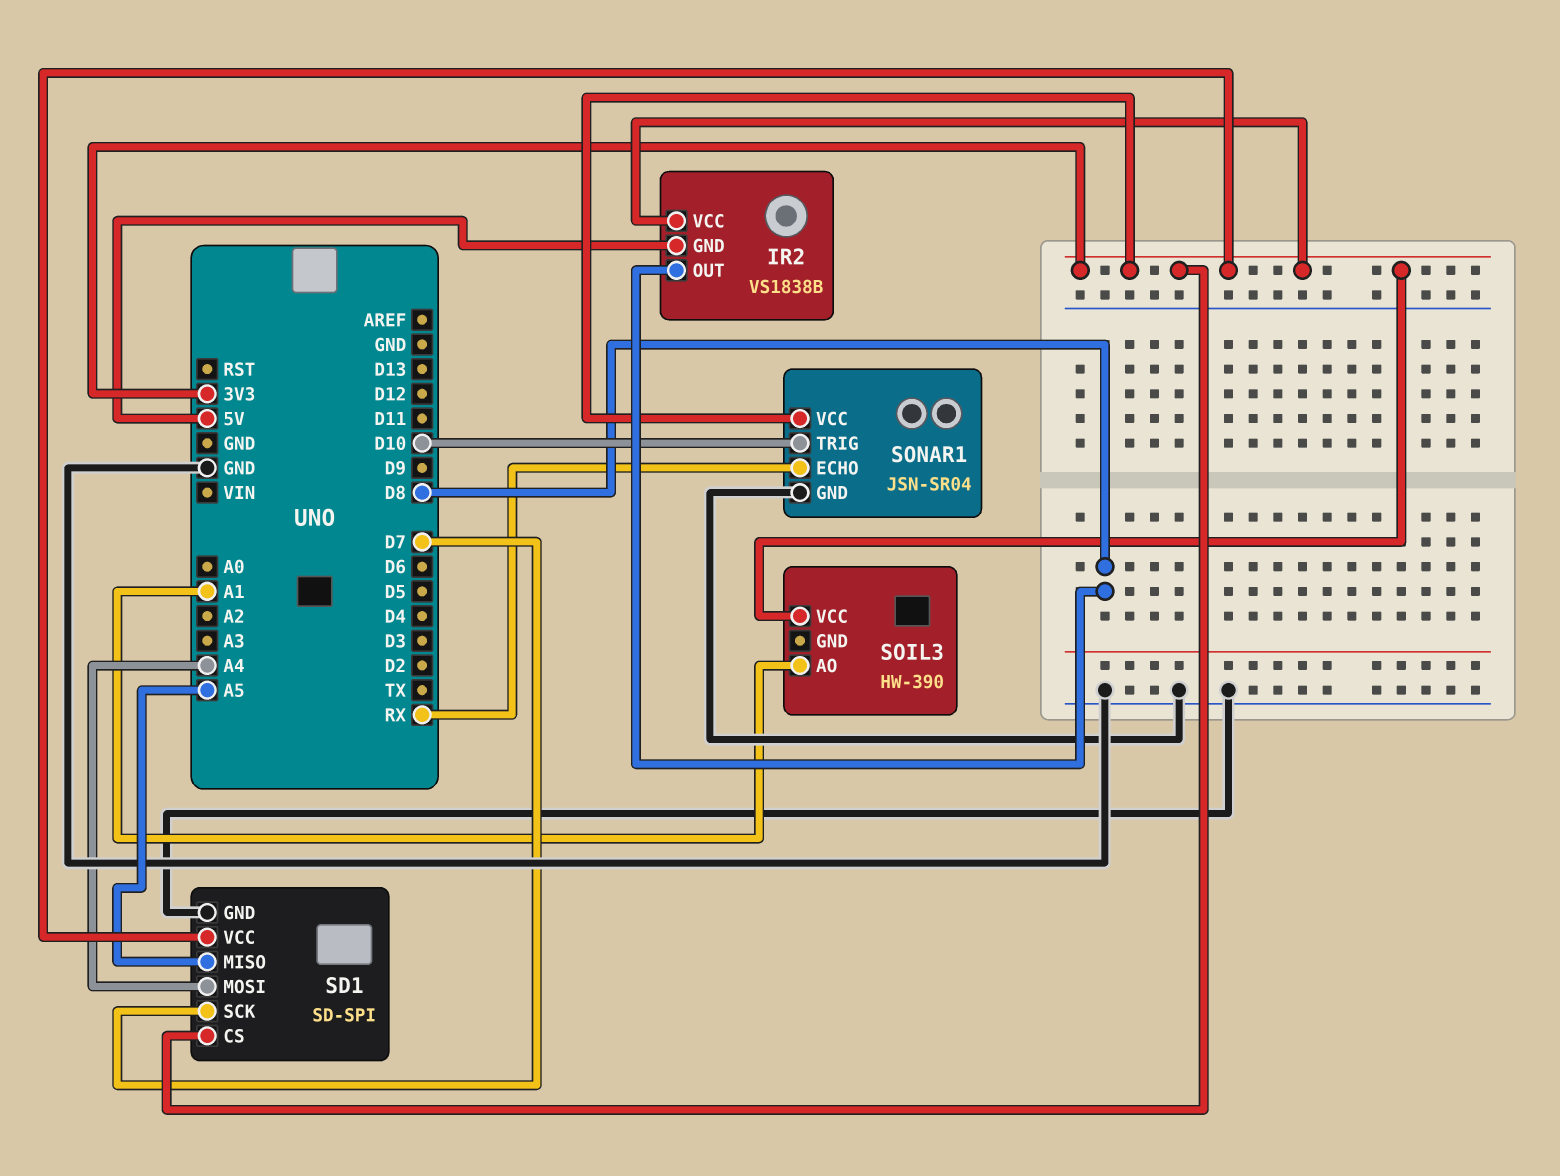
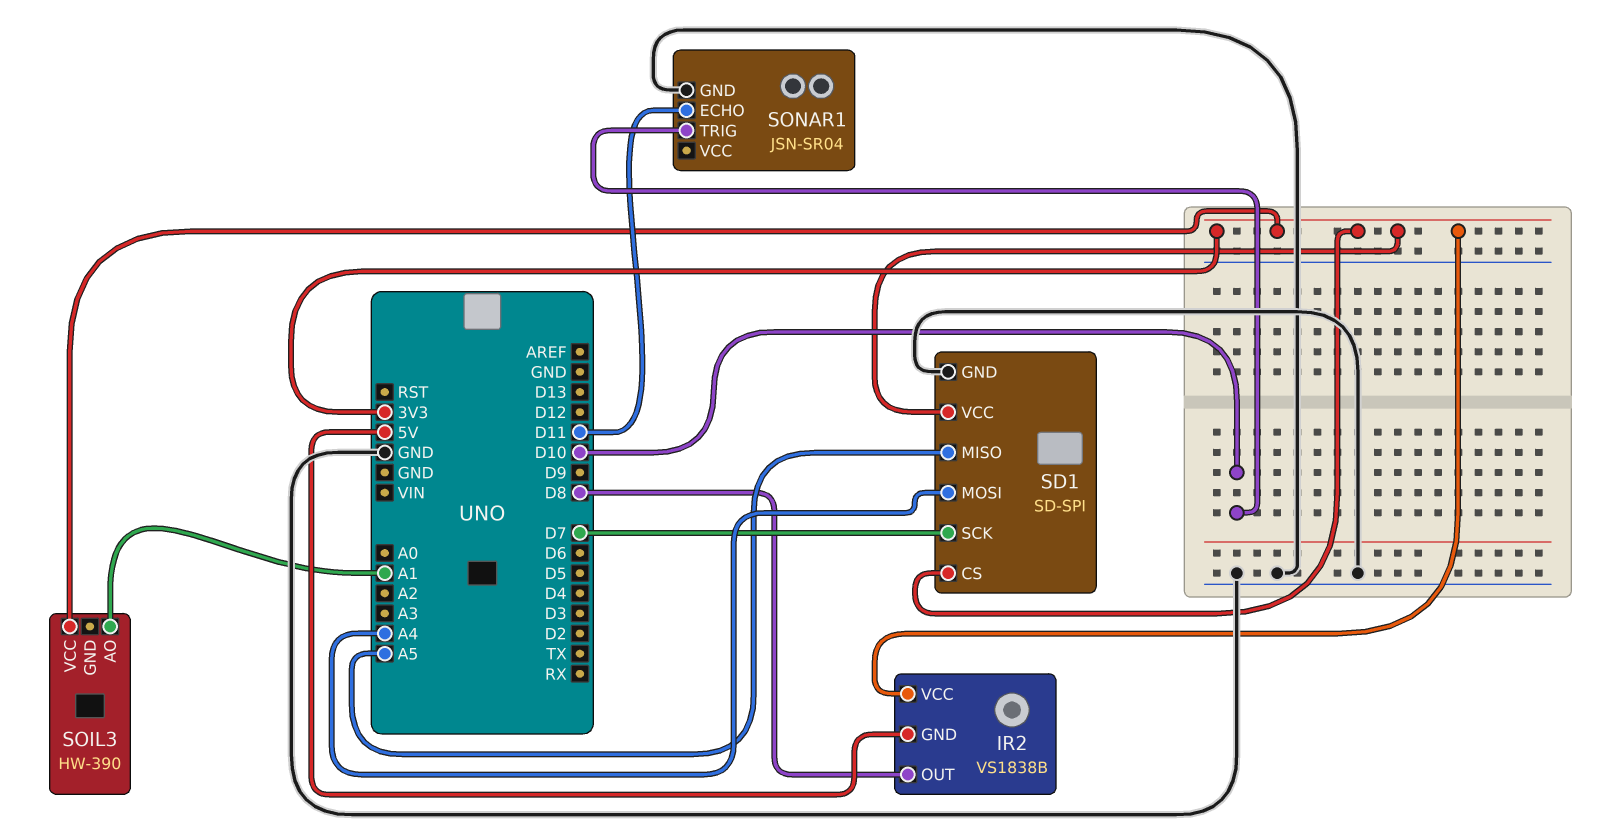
SONAR1 pin ECHO: RX -> D11
SONAR1 pin VCC: 3V3 -> none

